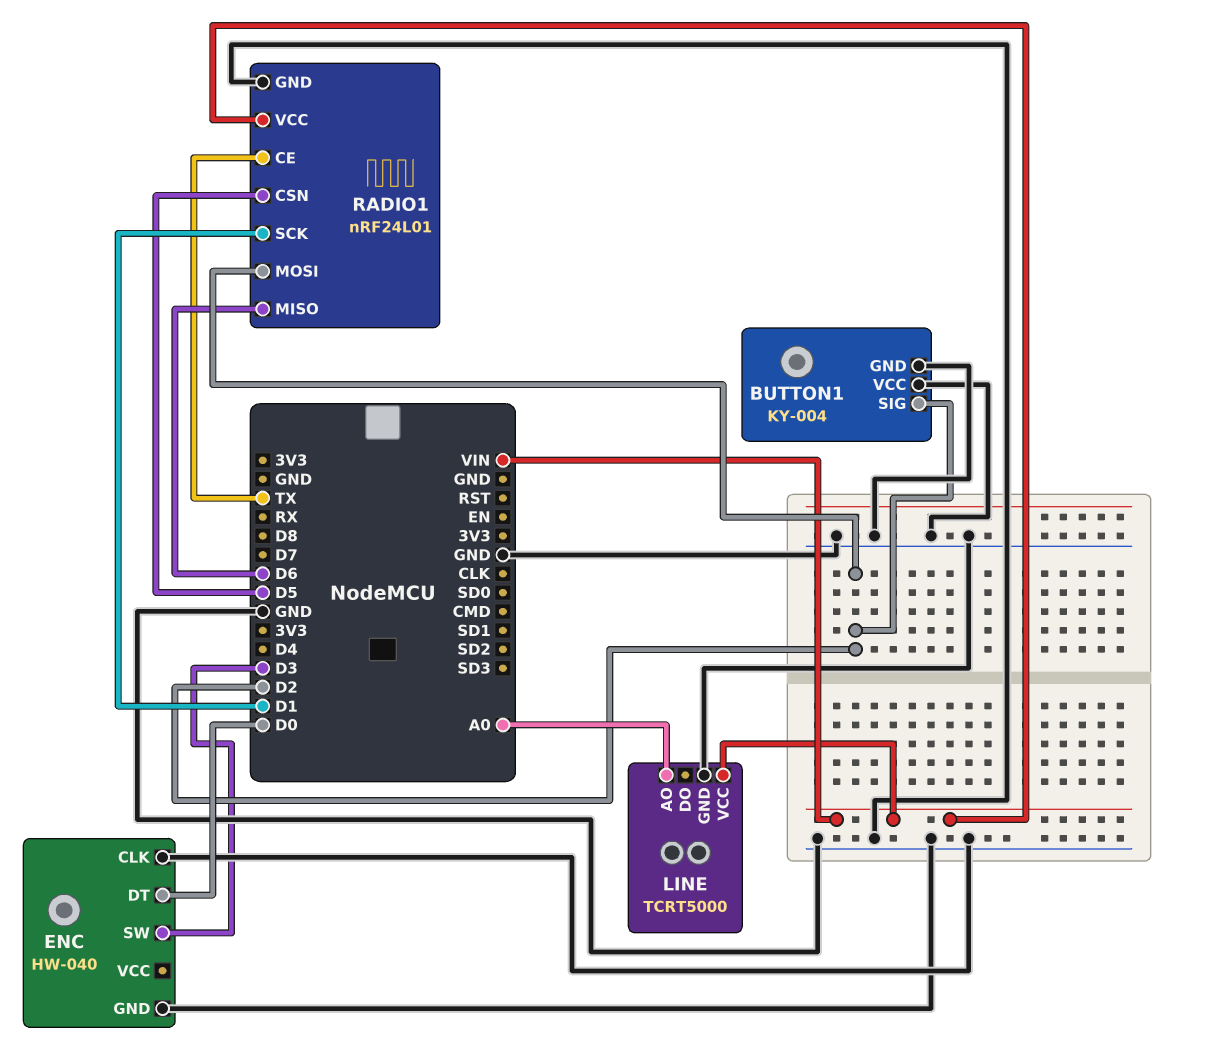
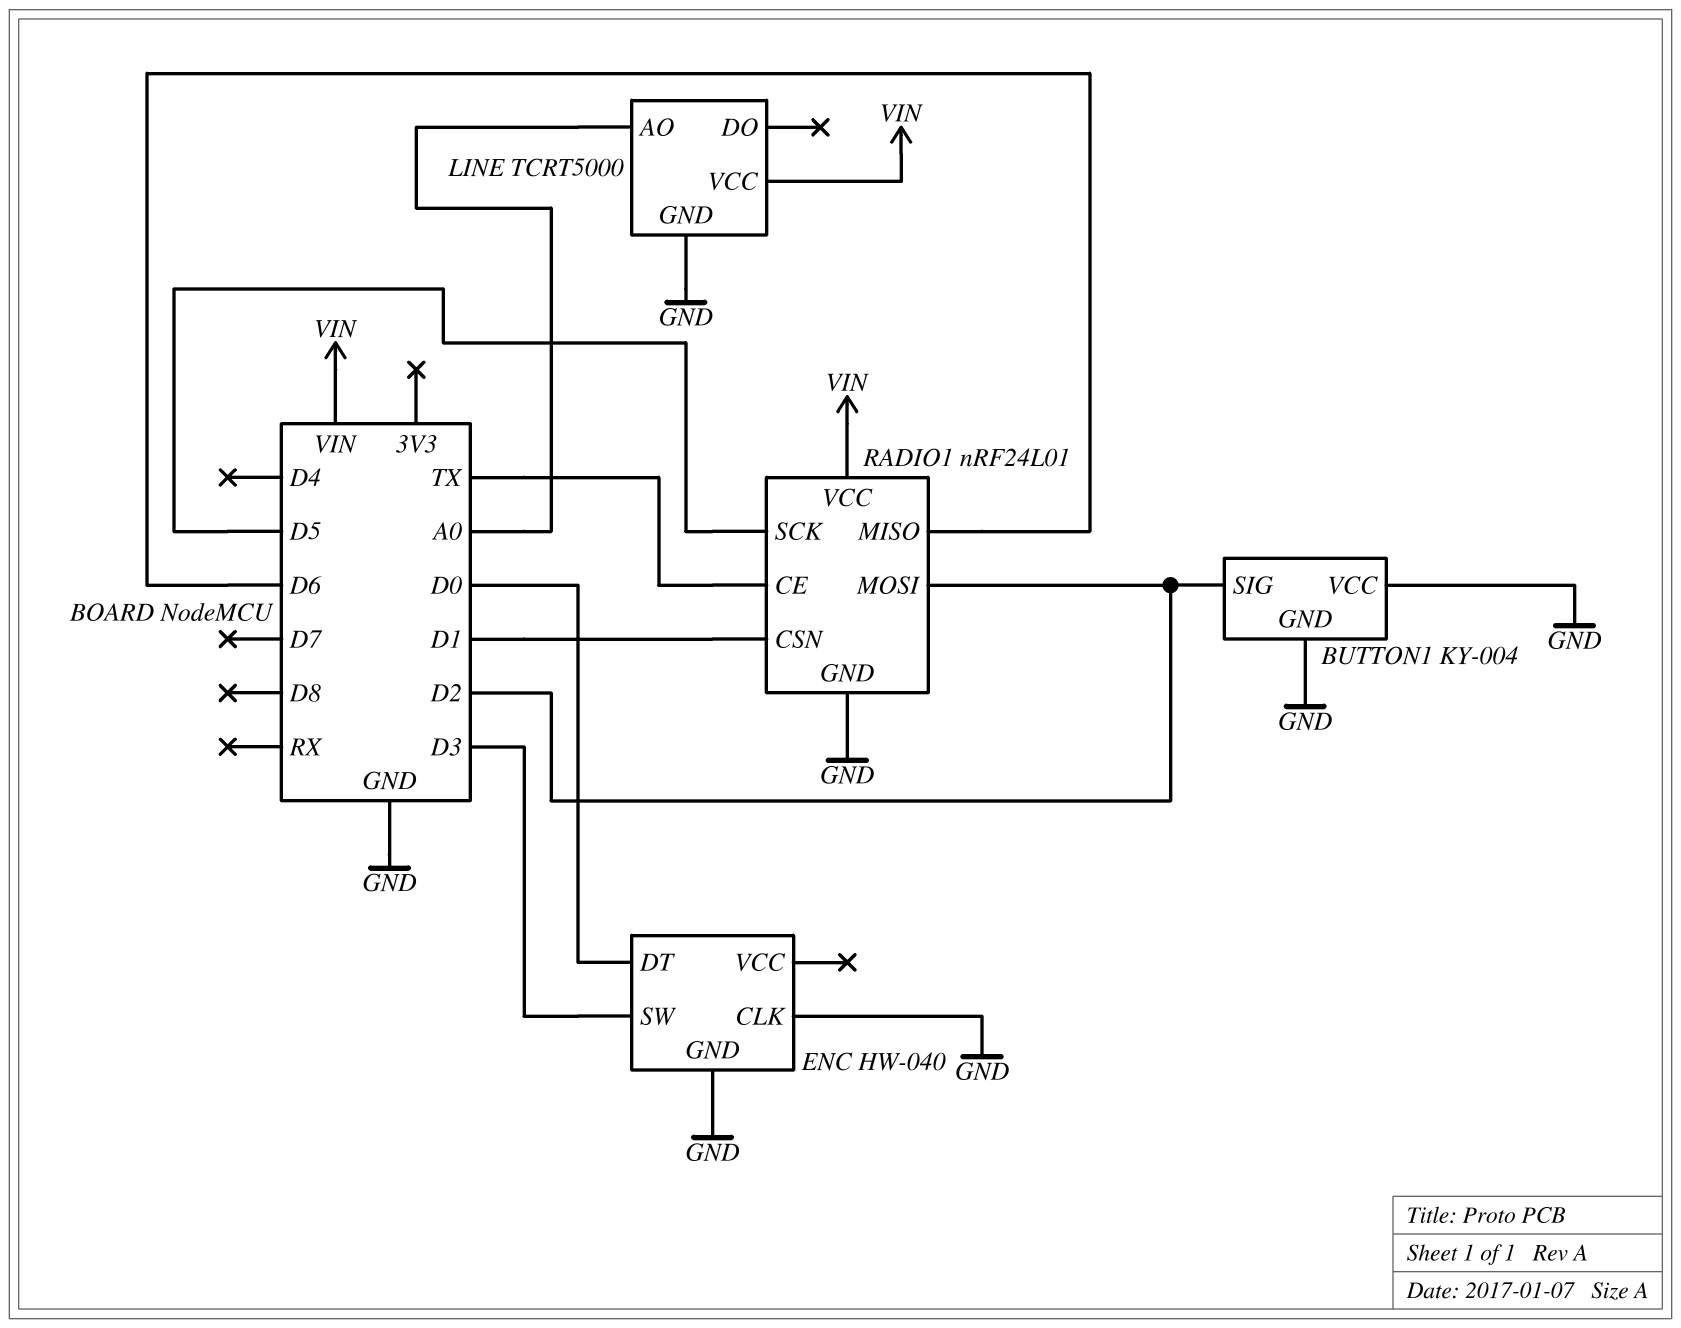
RADIO1 pin CSN: D5 -> D1
RADIO1 pin SCK: D1 -> D5

